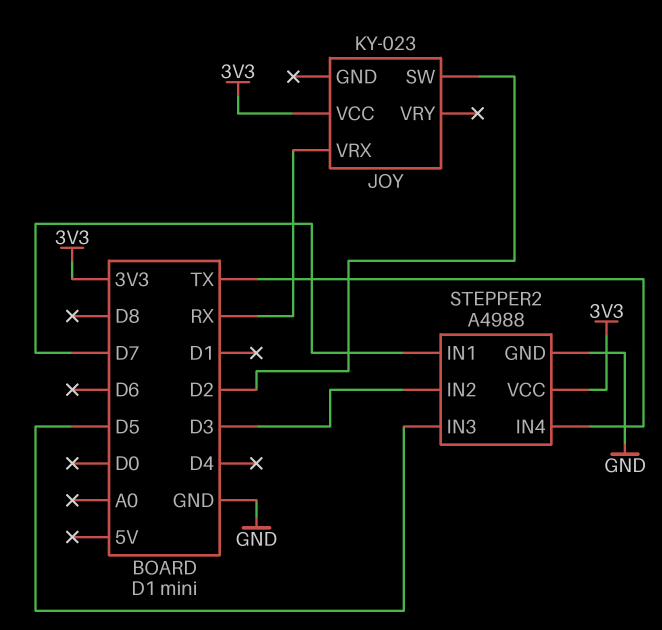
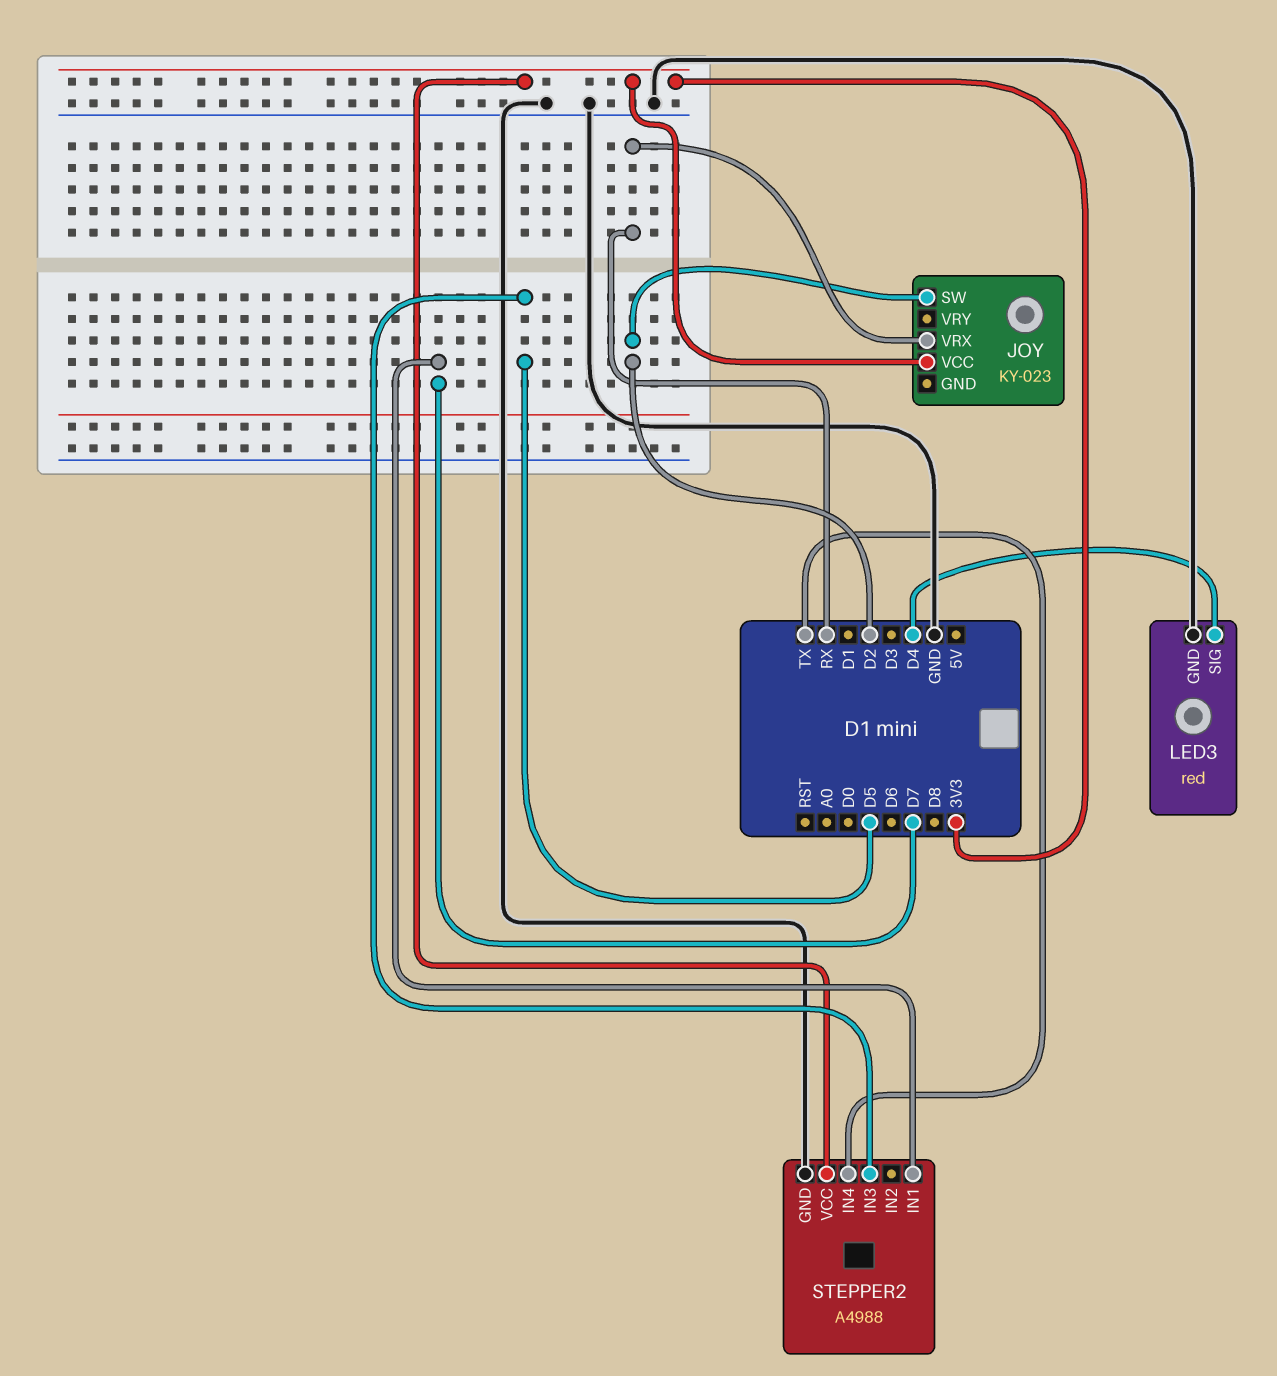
LED3: none -> red
LED3 pin GND: none -> GND
LED3 pin SIG: none -> D4
STEPPER2 pin IN2: D3 -> none

